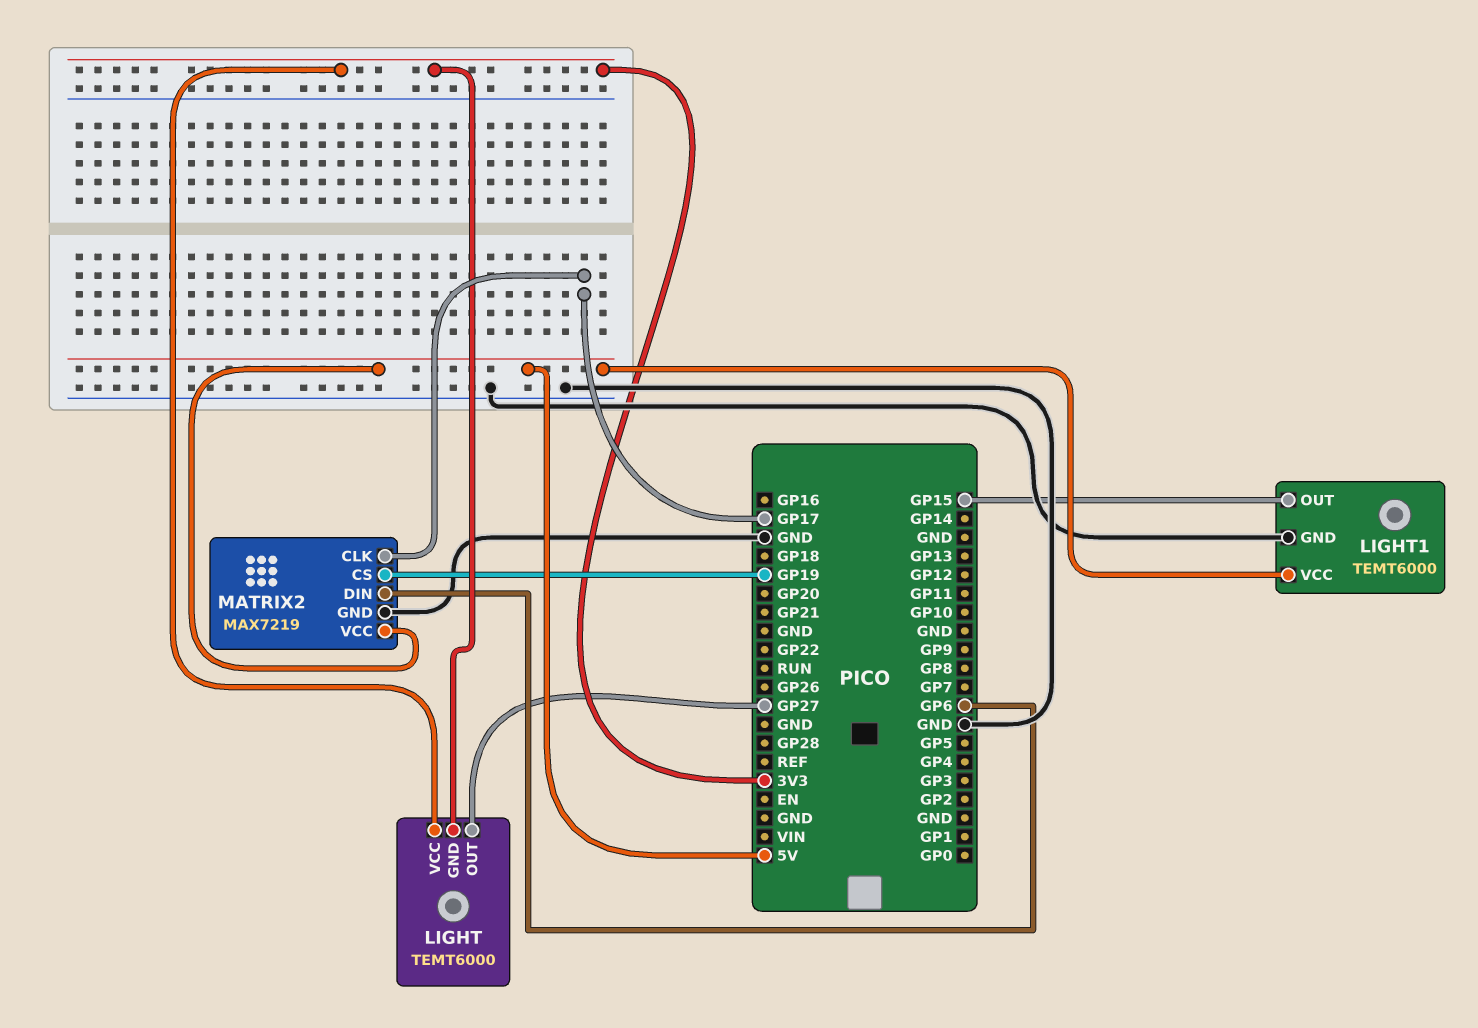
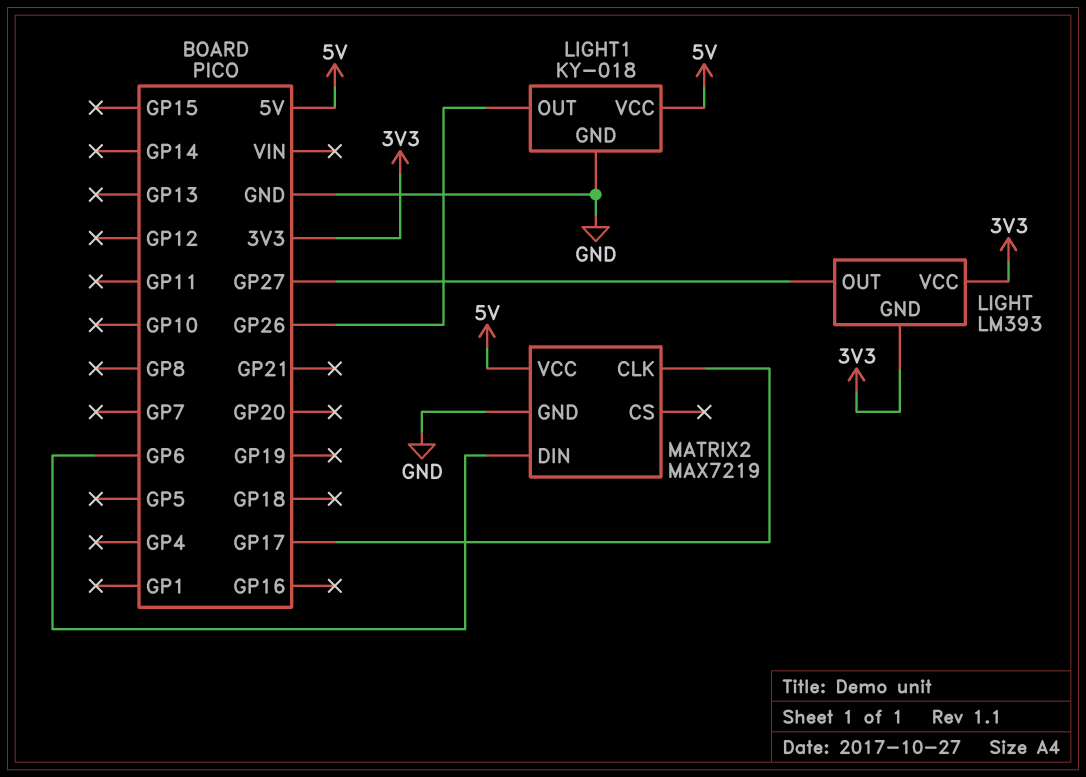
LIGHT: TEMT6000 -> LM393
LIGHT1: TEMT6000 -> KY-018
LIGHT1 pin OUT: GP15 -> GP26
MATRIX2 pin CS: GP19 -> none

